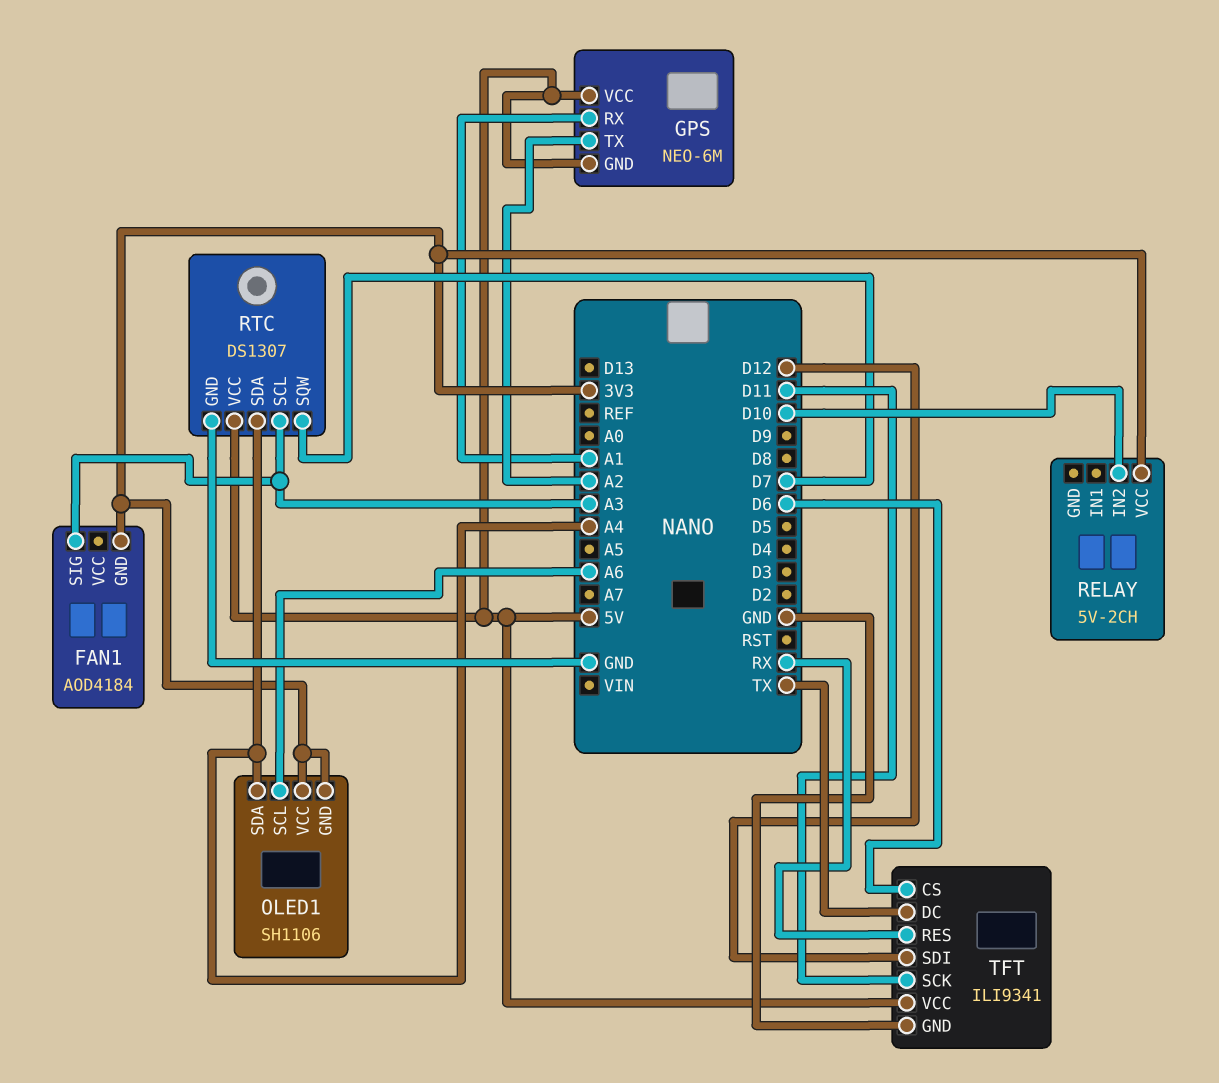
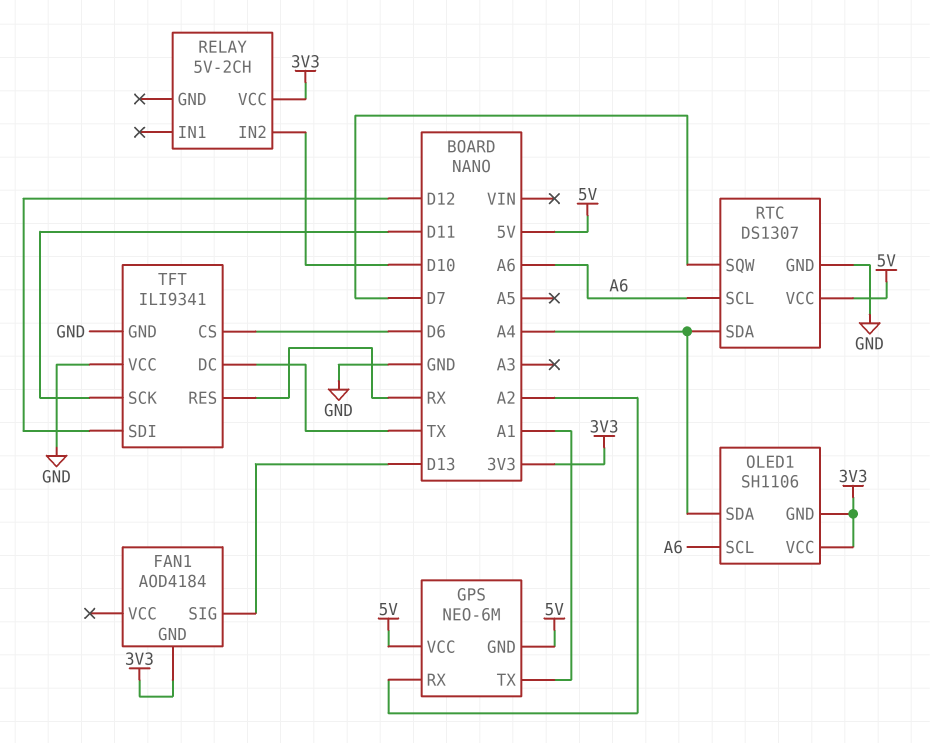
FAN1 pin SIG: A3 -> D13
GPS pin RX: A1 -> A2
GPS pin TX: A2 -> A1
RTC pin SCL: A3 -> A6
TFT pin VCC: 5V -> GND

